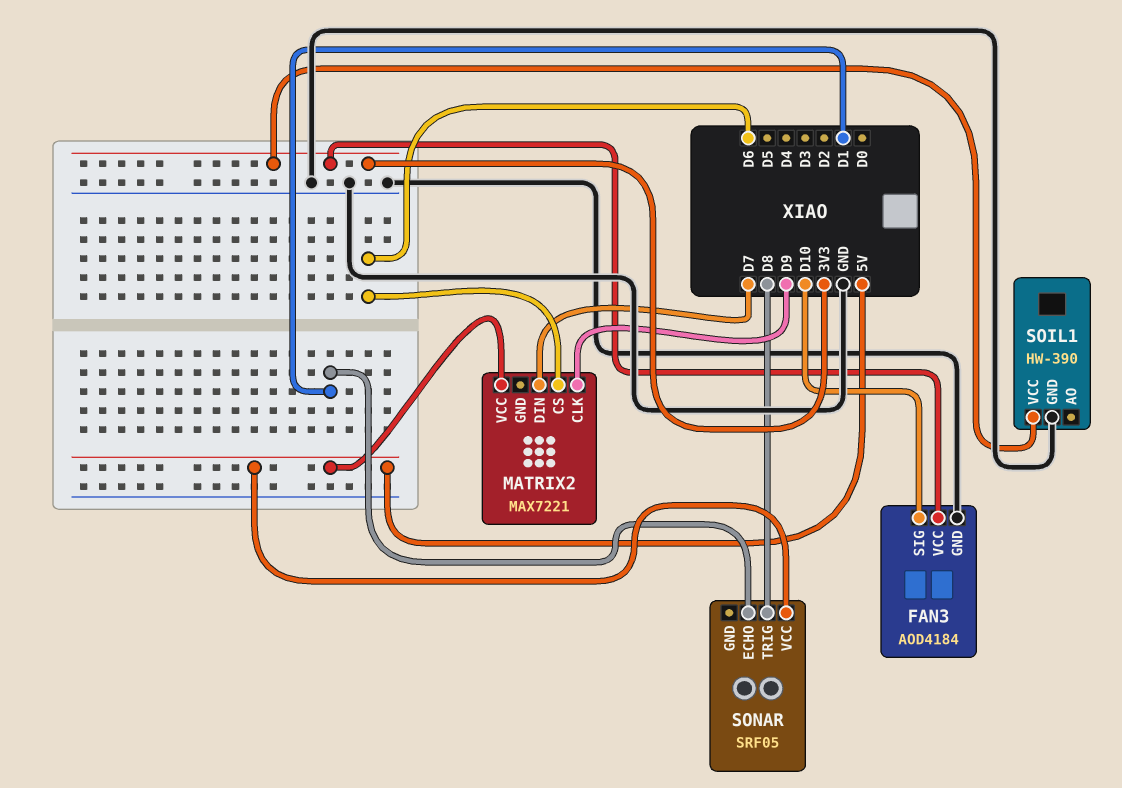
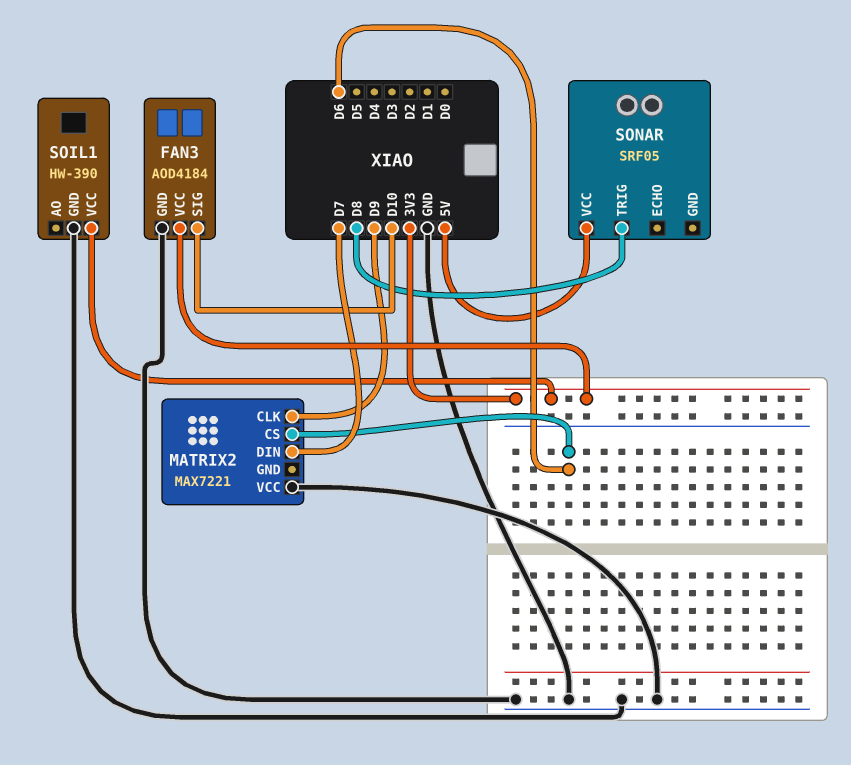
MATRIX2 pin VCC: 5V -> GND
SONAR pin ECHO: D1 -> none

